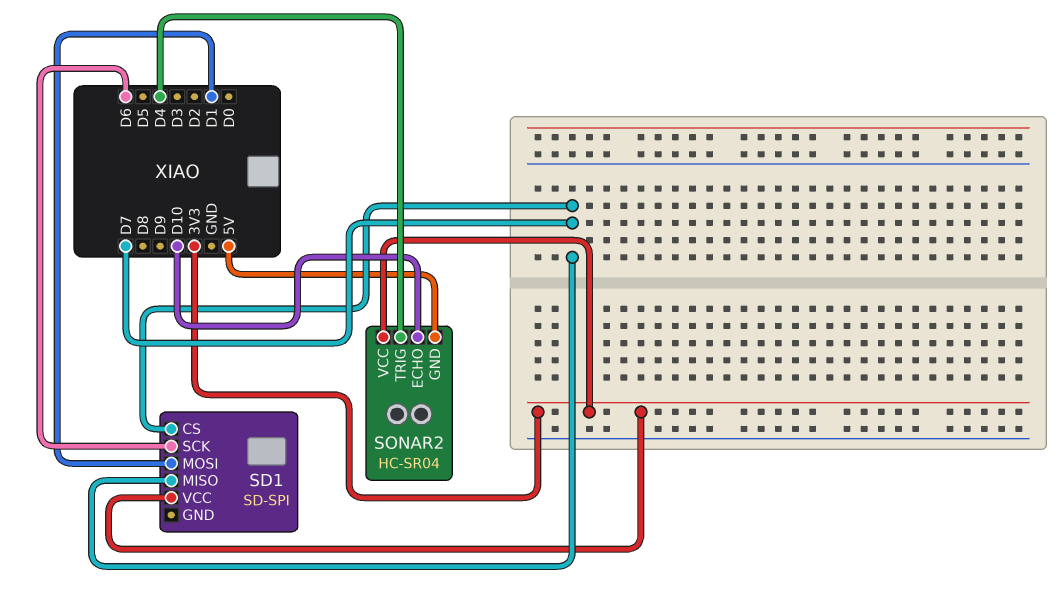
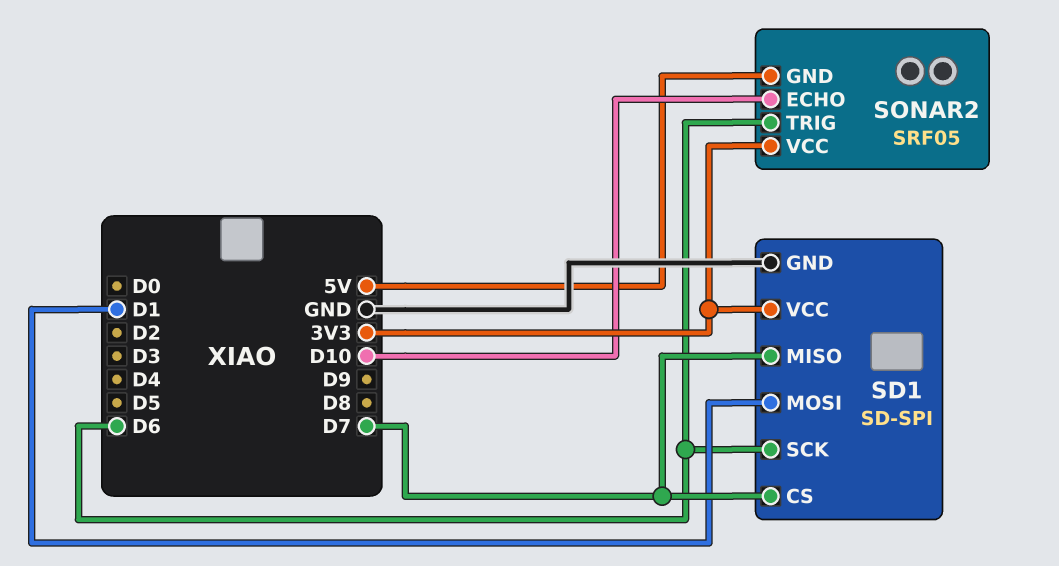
SD1 pin GND: none -> GND
SONAR2: HC-SR04 -> SRF05
SONAR2 pin TRIG: D4 -> D6

